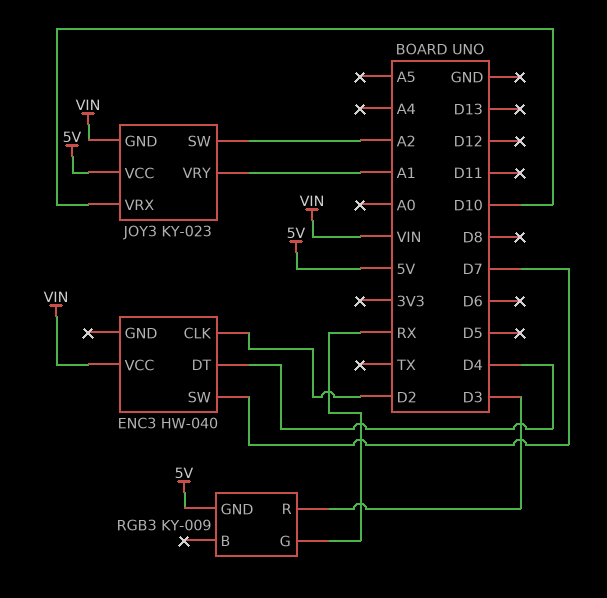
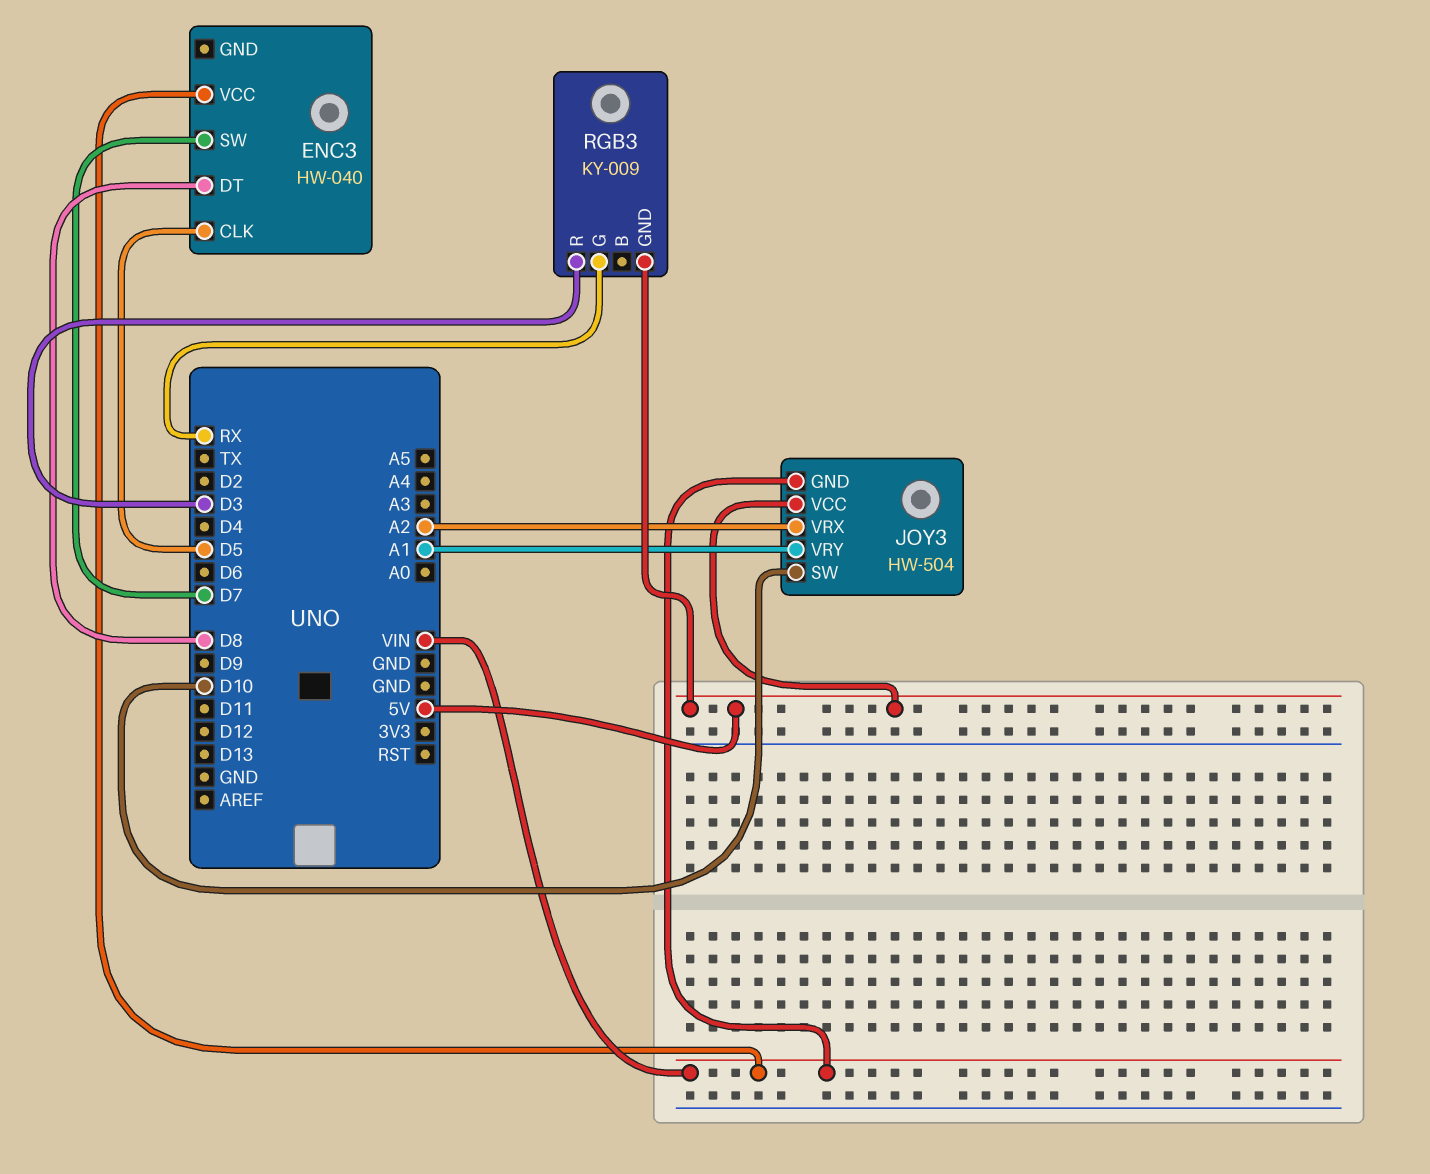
ENC3 pin CLK: D2 -> D5
ENC3 pin DT: D4 -> D8
JOY3: KY-023 -> HW-504
JOY3 pin SW: A2 -> D10
JOY3 pin VRX: D10 -> A2

